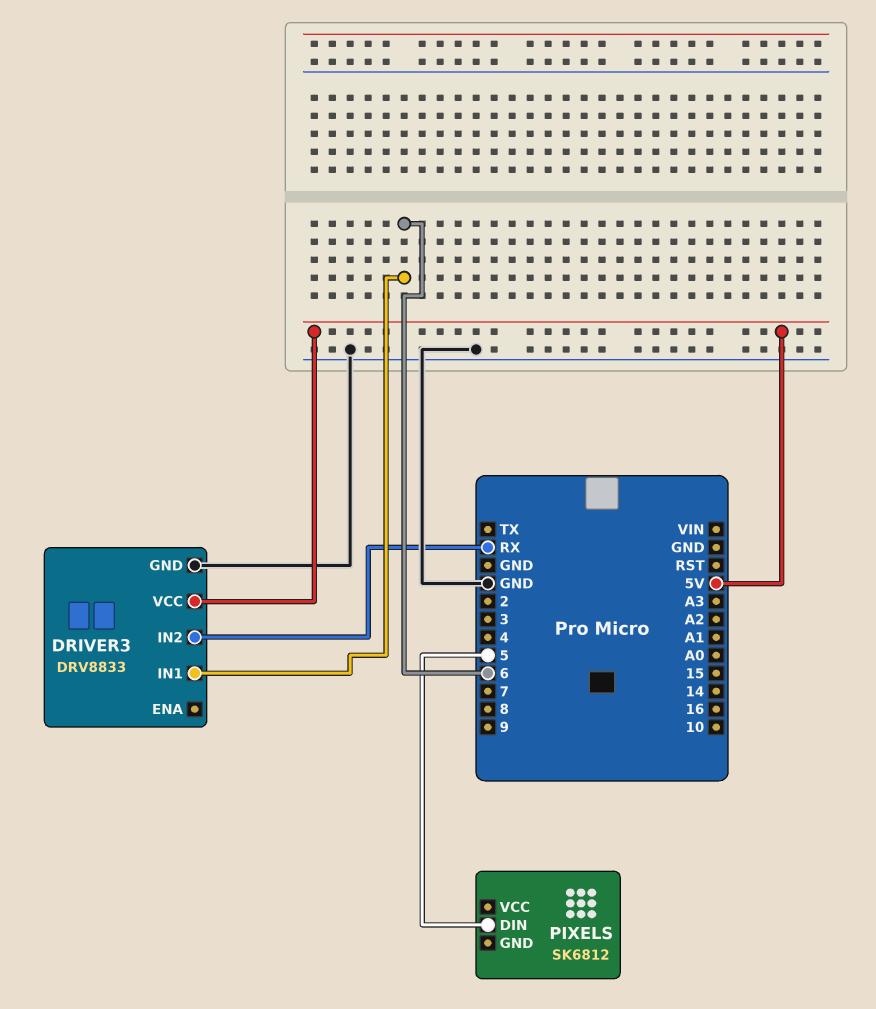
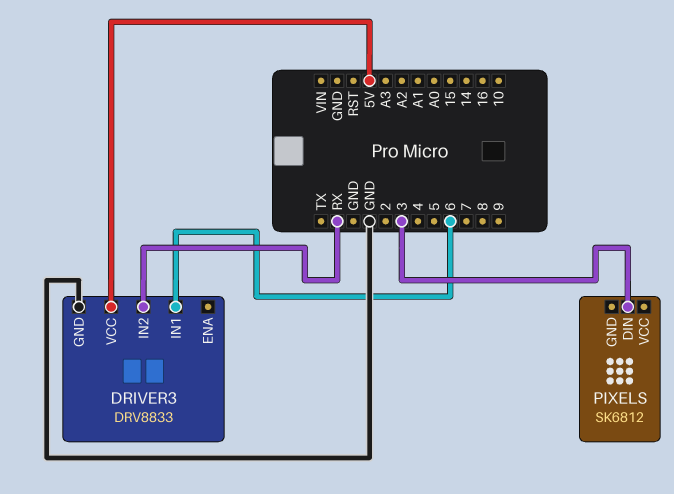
PIXELS pin DIN: 5 -> 3

